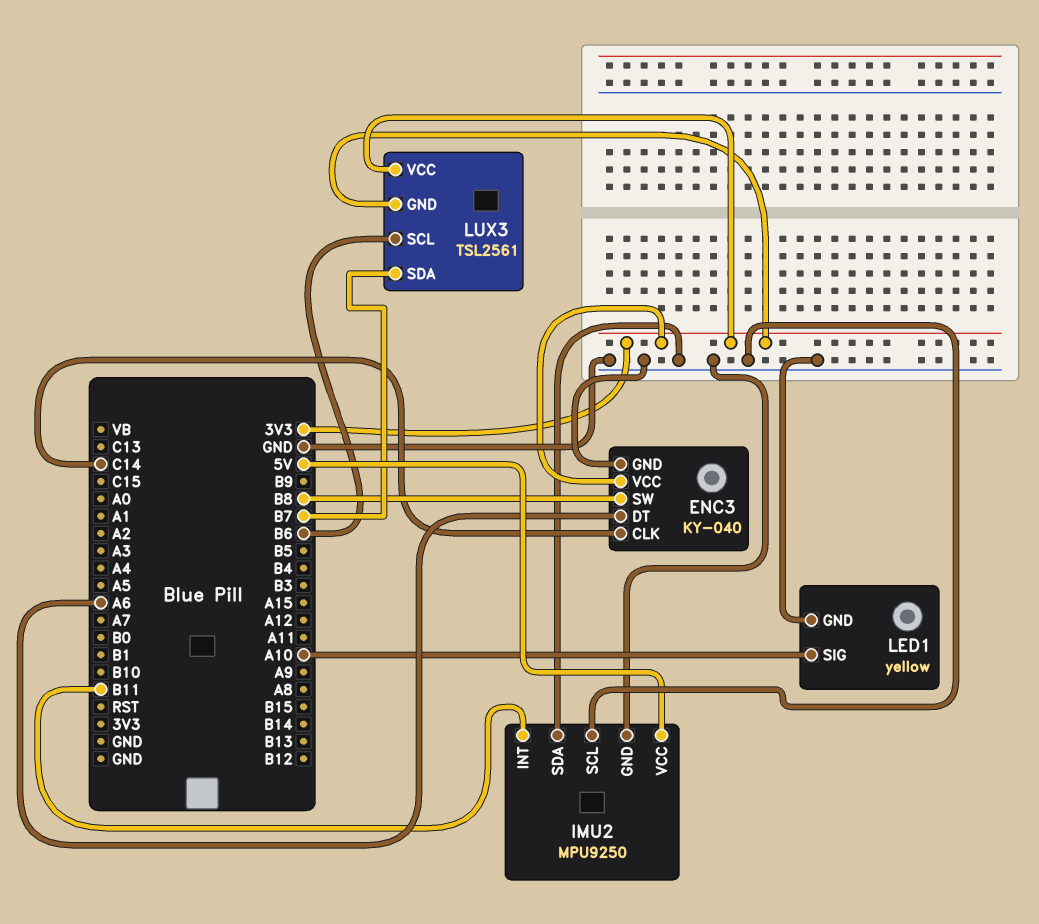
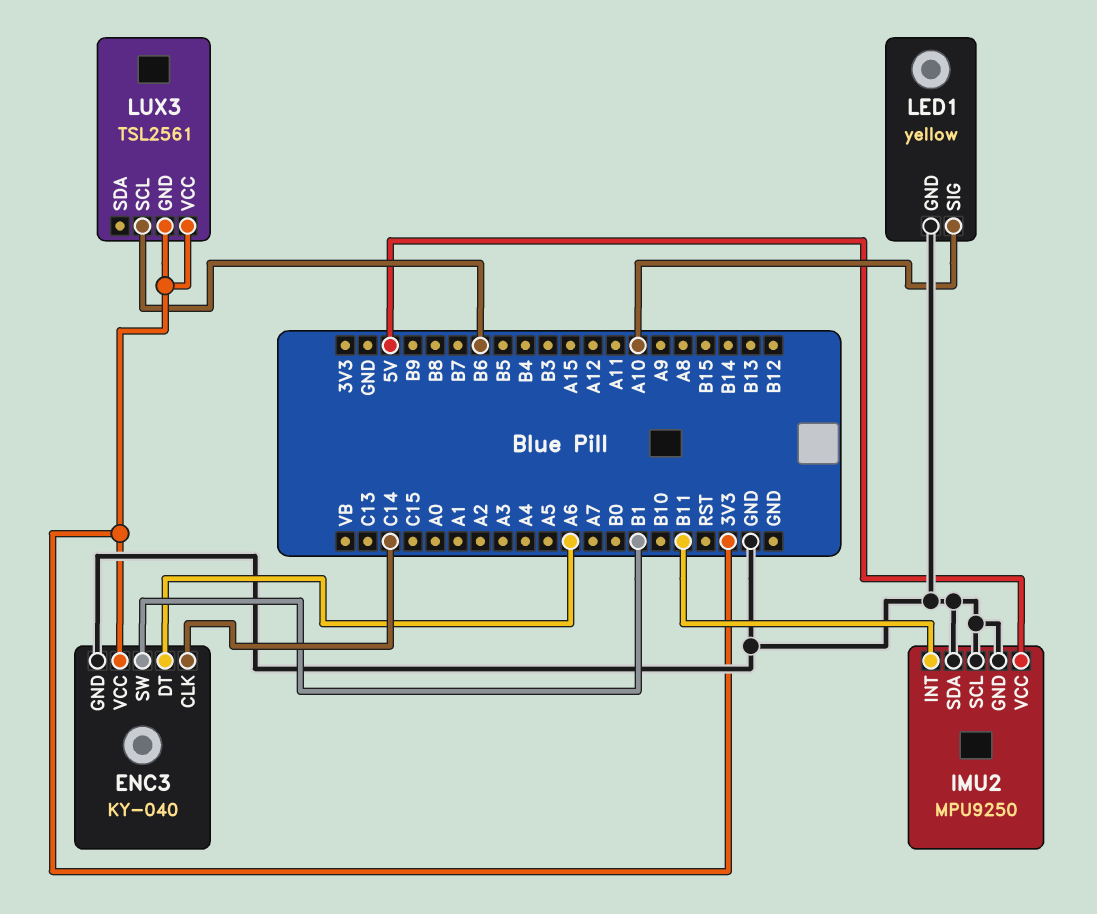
ENC3 pin SW: B8 -> B1
LUX3 pin SDA: B7 -> none

